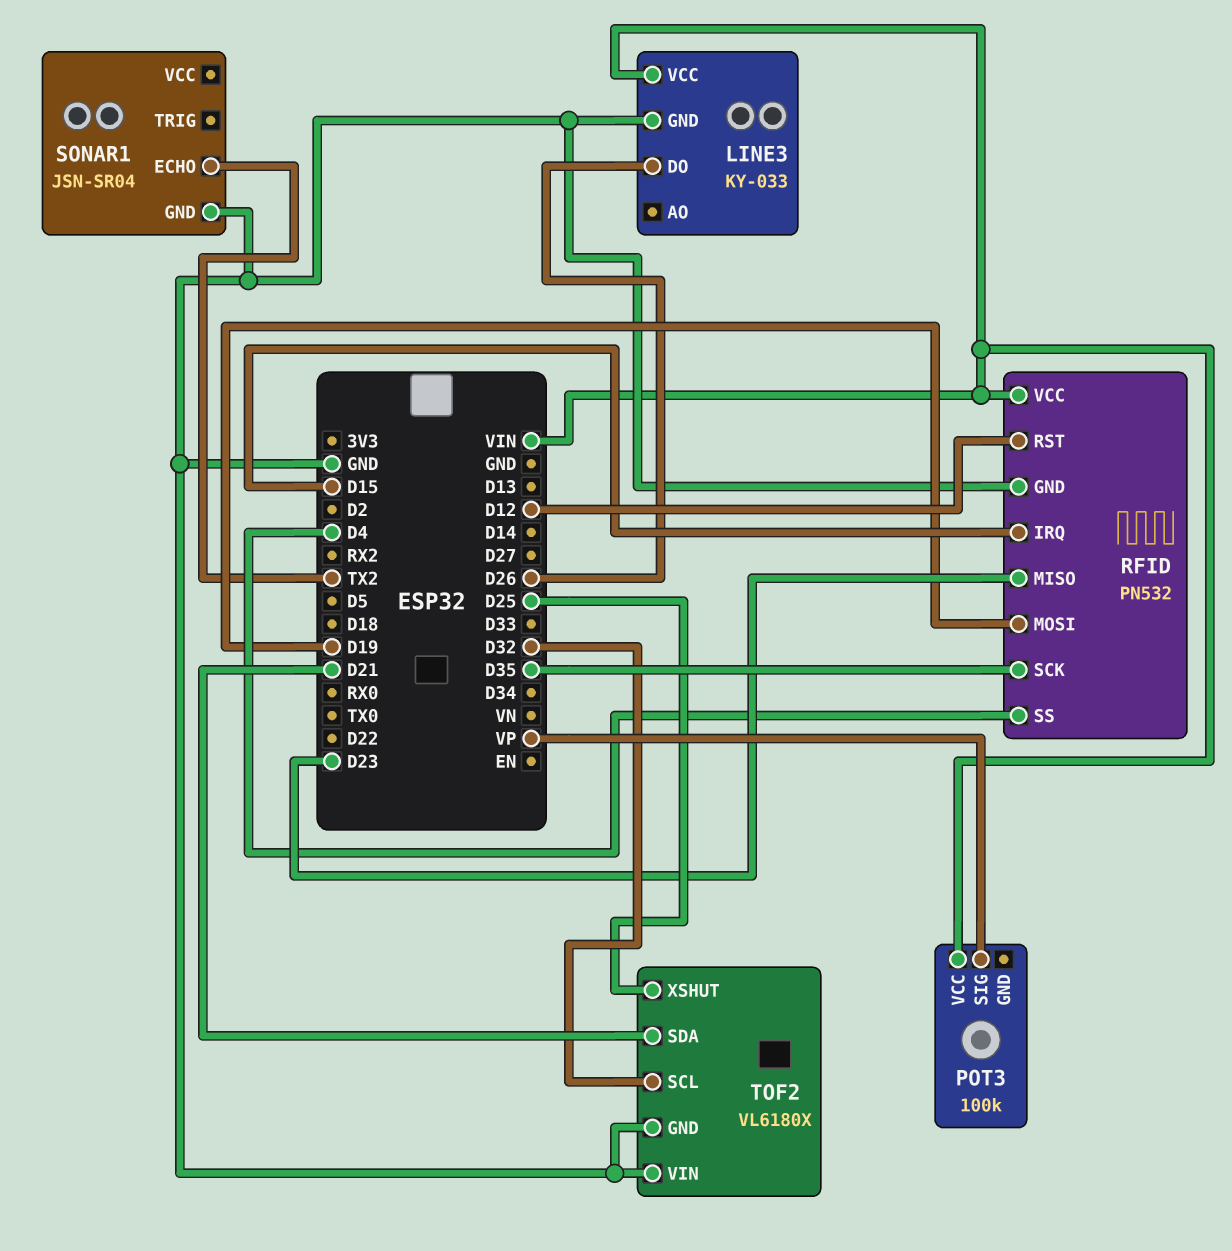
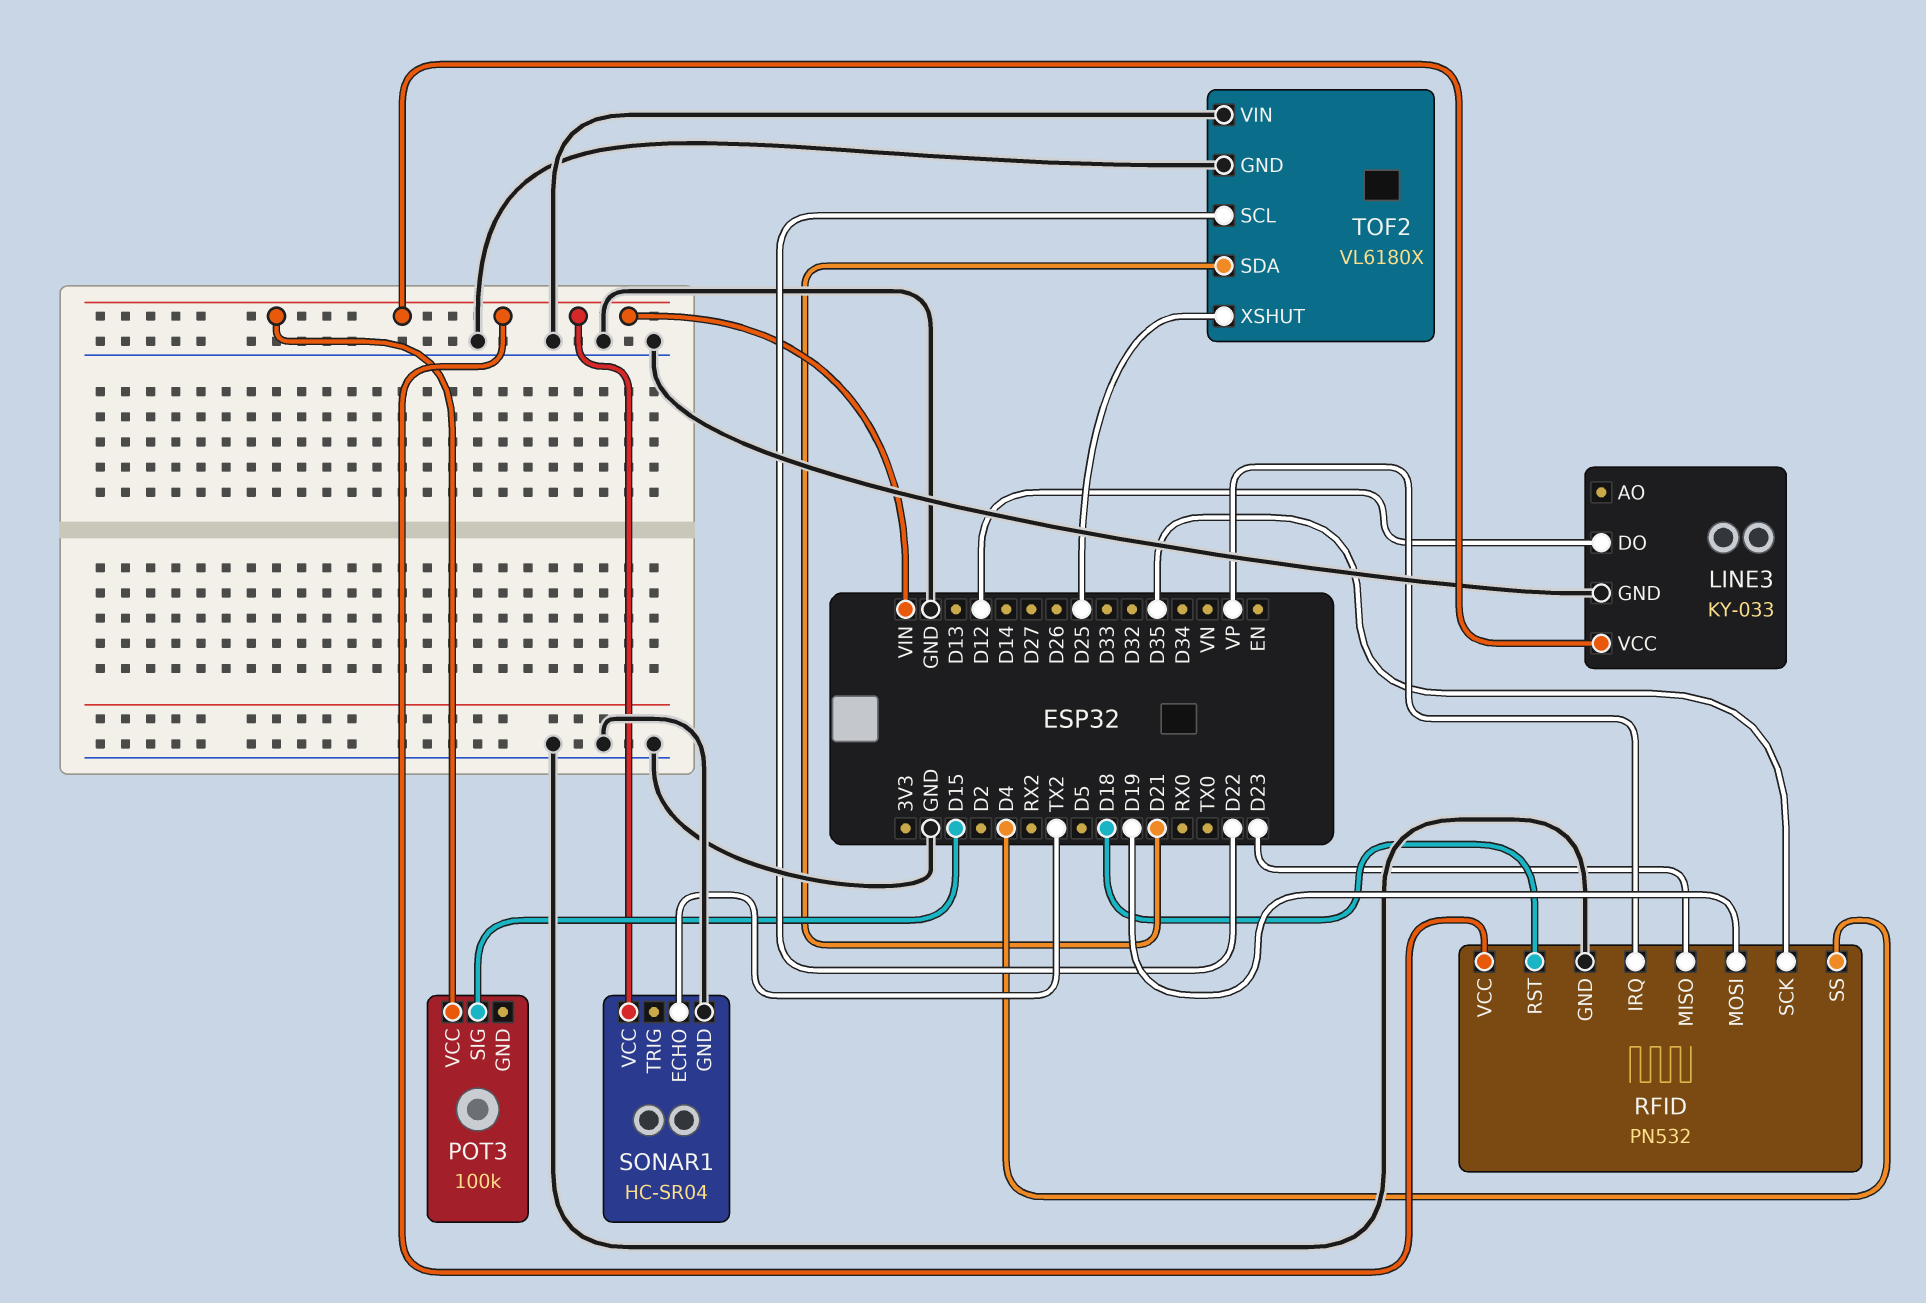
LINE3 pin DO: D26 -> D12
POT3 pin SIG: VP -> D15
RFID pin IRQ: D15 -> VP
RFID pin RST: D12 -> D18
SONAR1: JSN-SR04 -> HC-SR04
SONAR1 pin VCC: none -> VIN
TOF2 pin SCL: D32 -> D22

